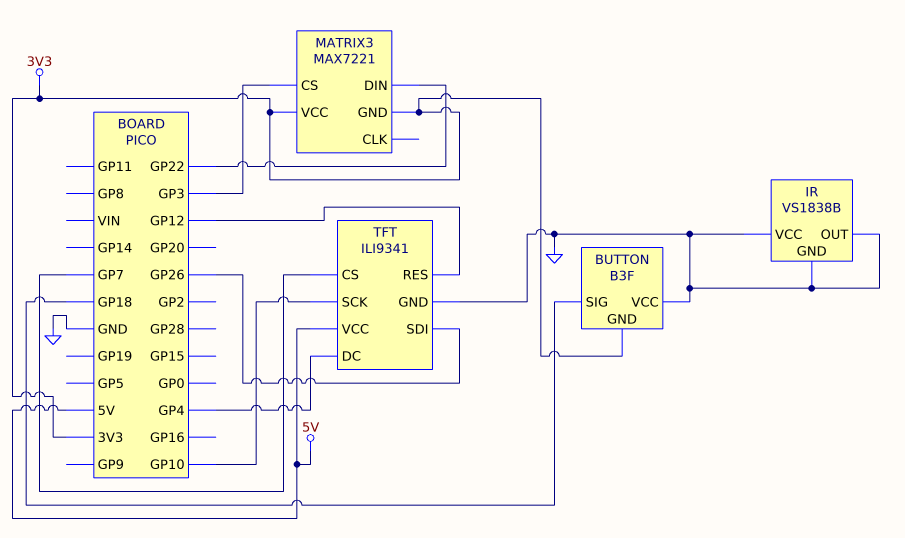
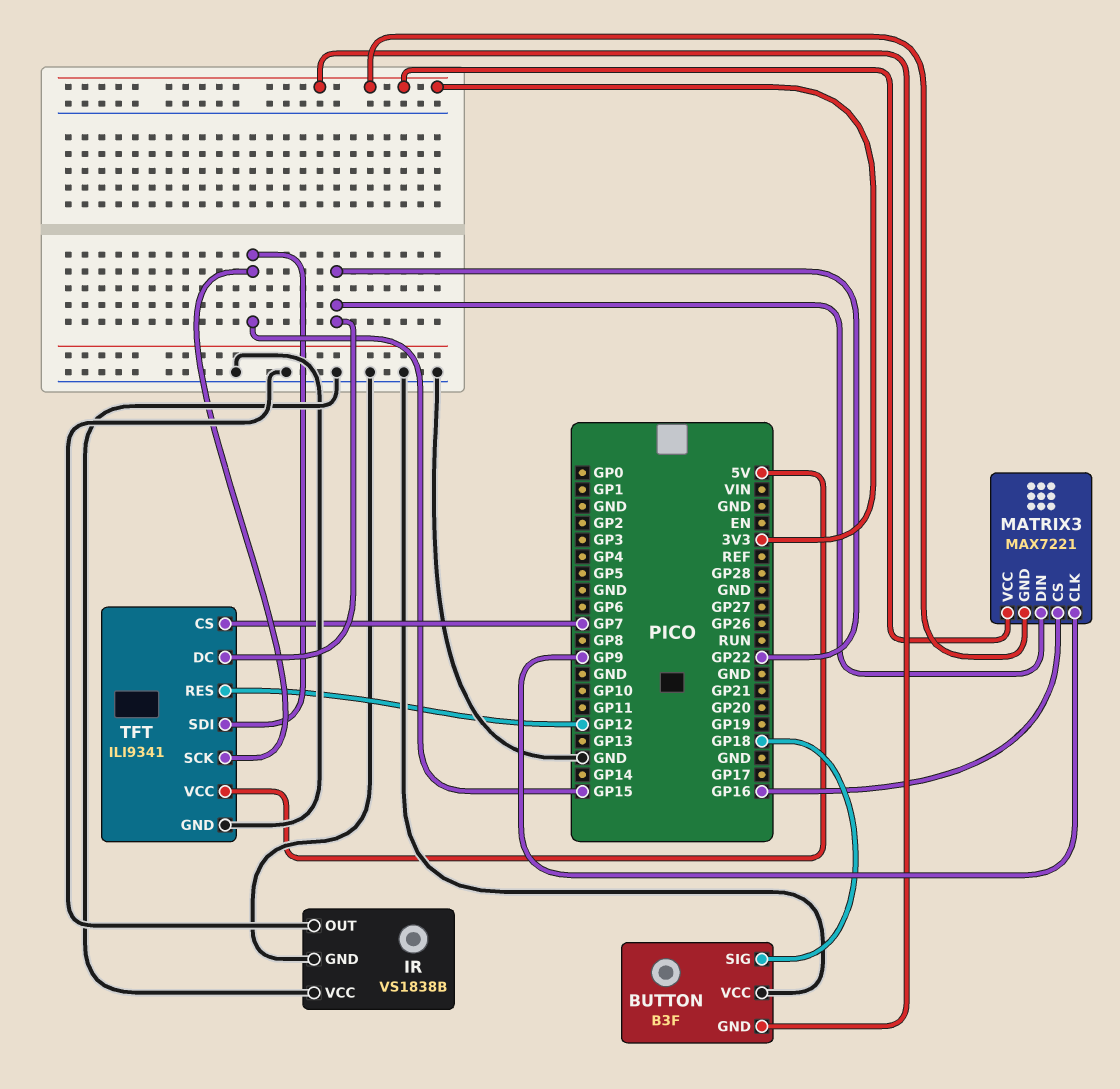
MATRIX3 pin CLK: none -> GP9
MATRIX3 pin CS: GP3 -> GP16
TFT pin DC: GP4 -> GP22
TFT pin SCK: GP10 -> GP15
TFT pin SDI: GP26 -> GP15

